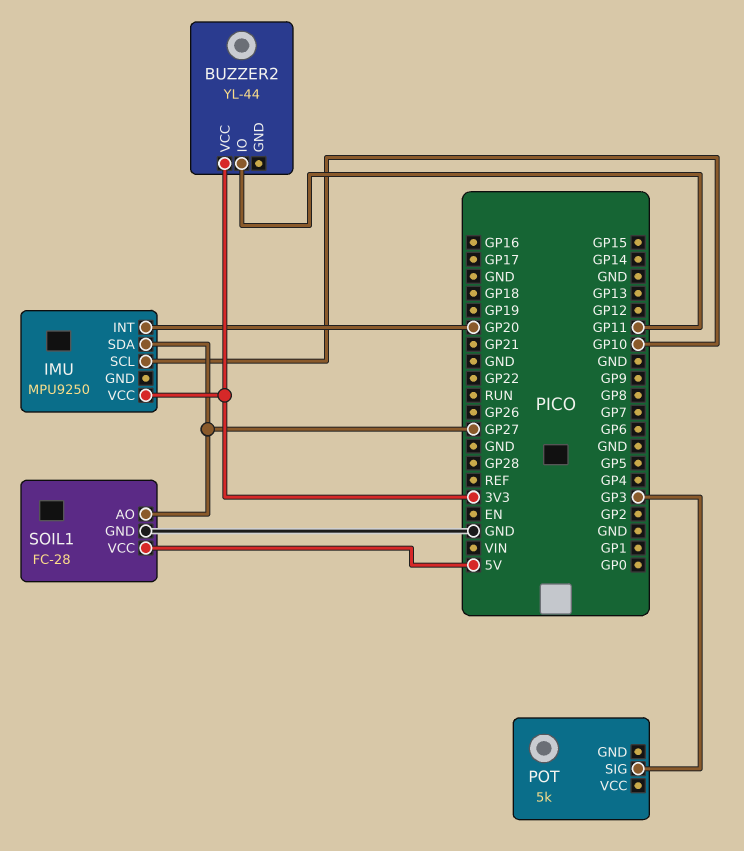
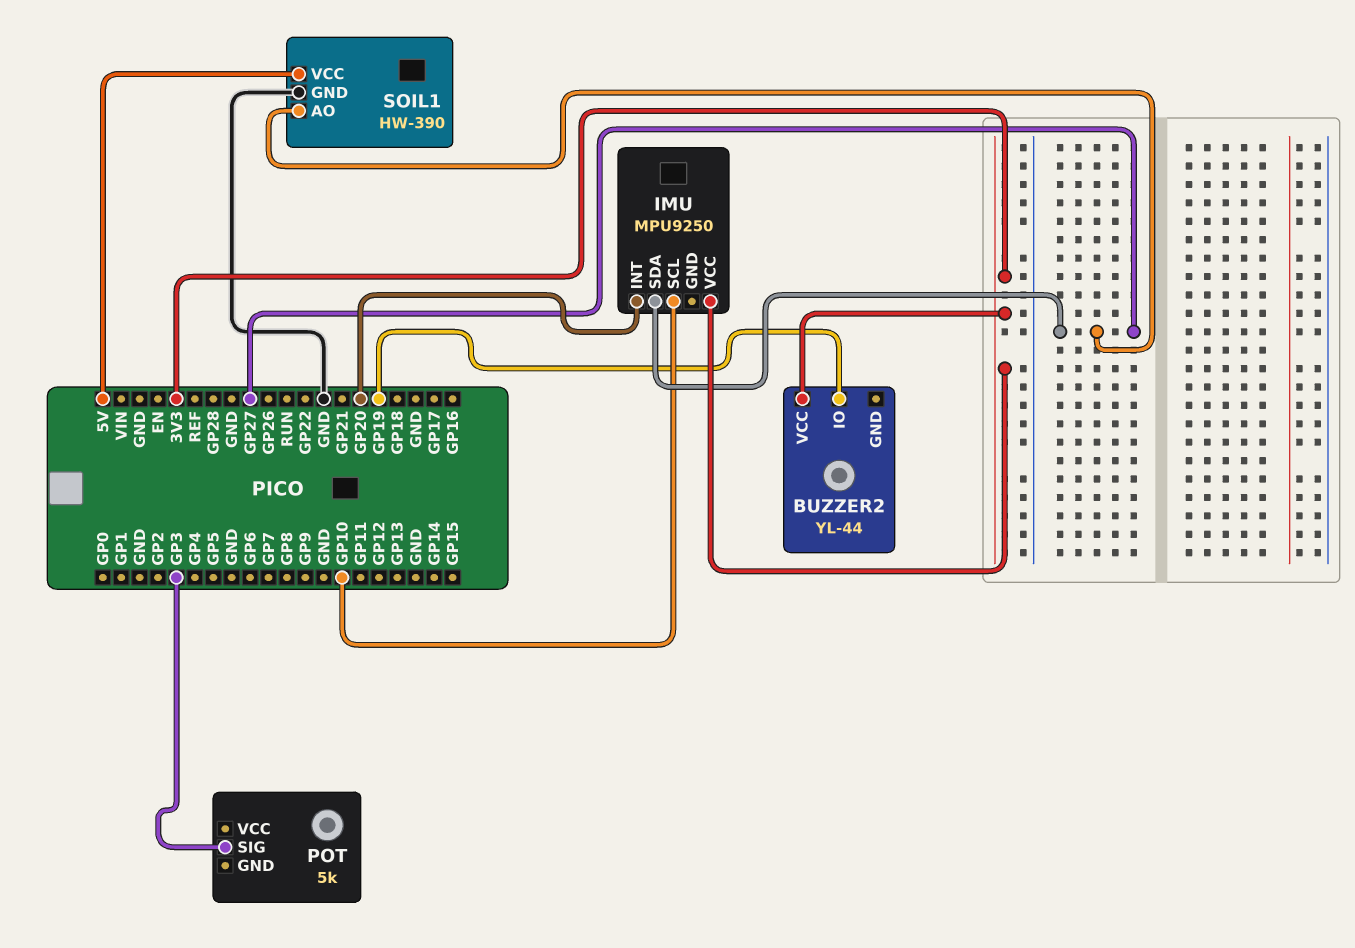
BUZZER2 pin IO: GP11 -> GP19
SOIL1: FC-28 -> HW-390

